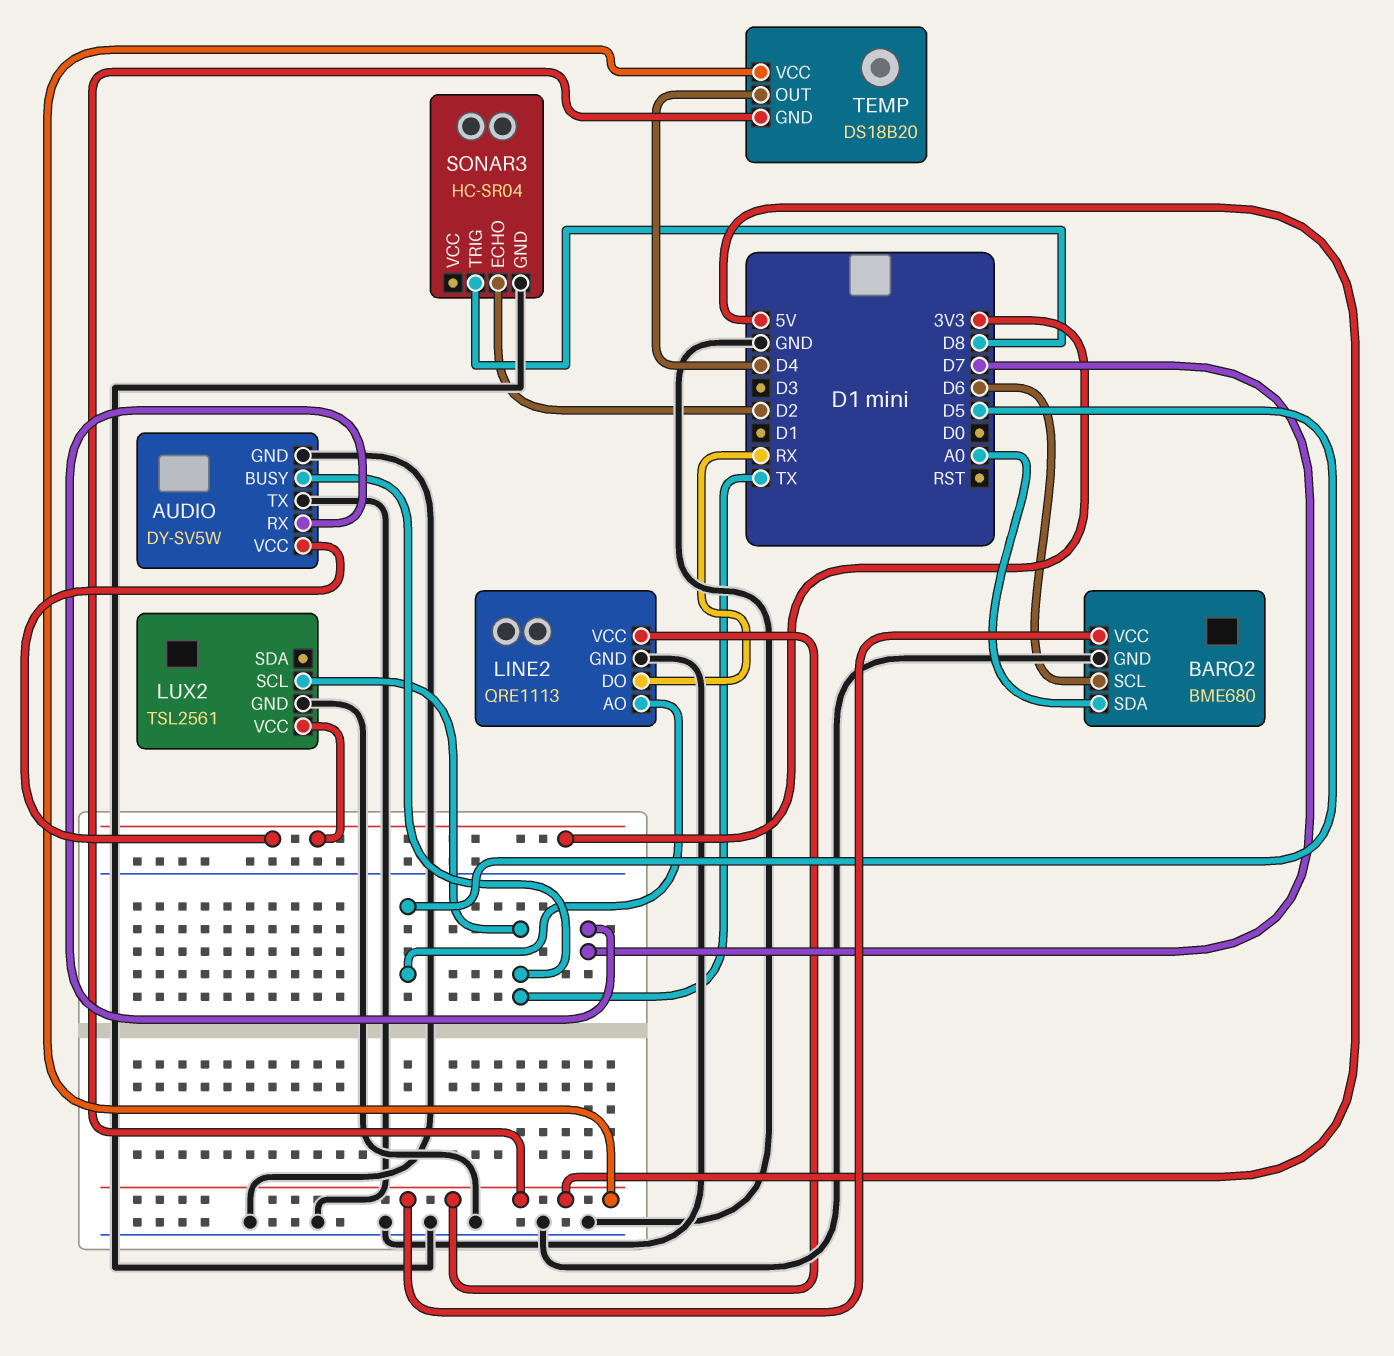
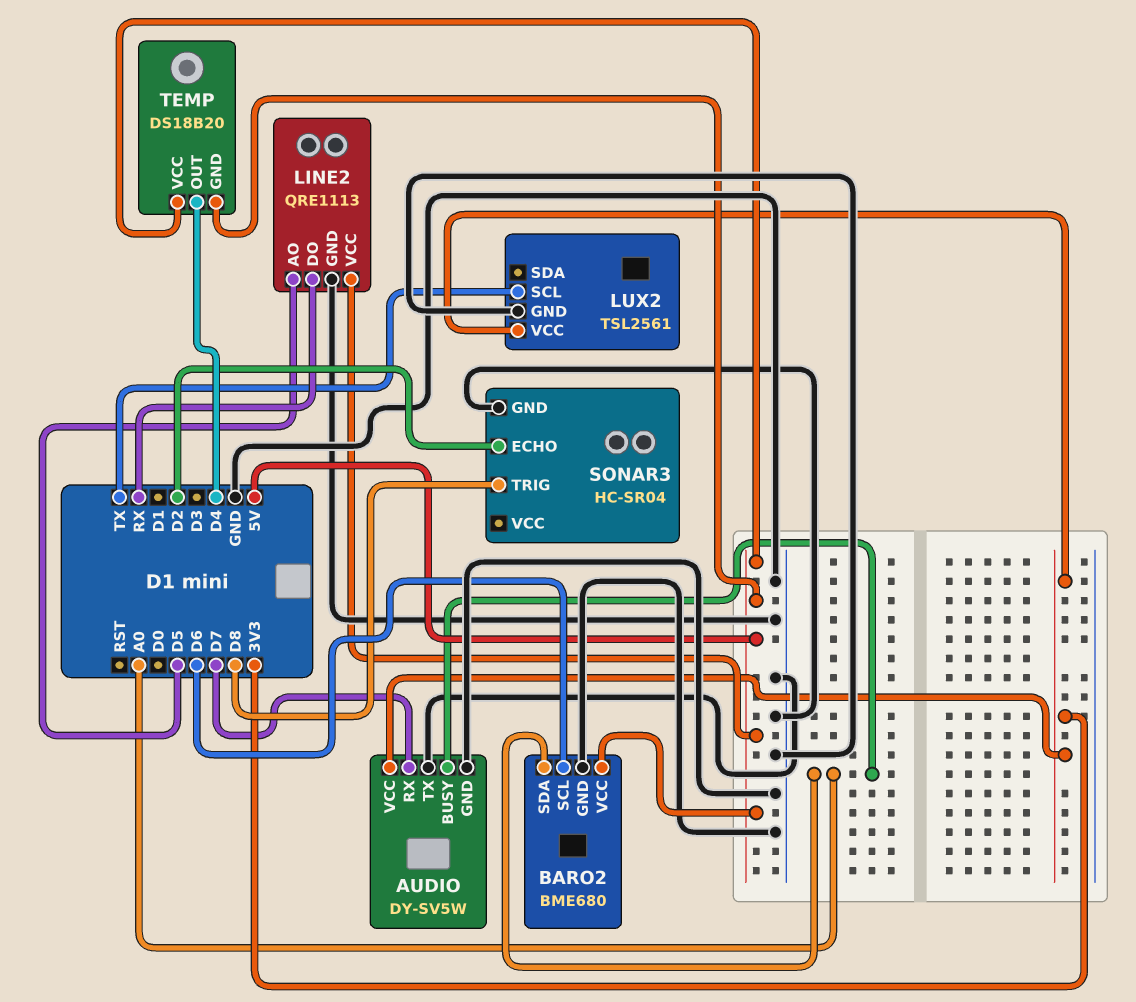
AUDIO pin BUSY: TX -> A0

